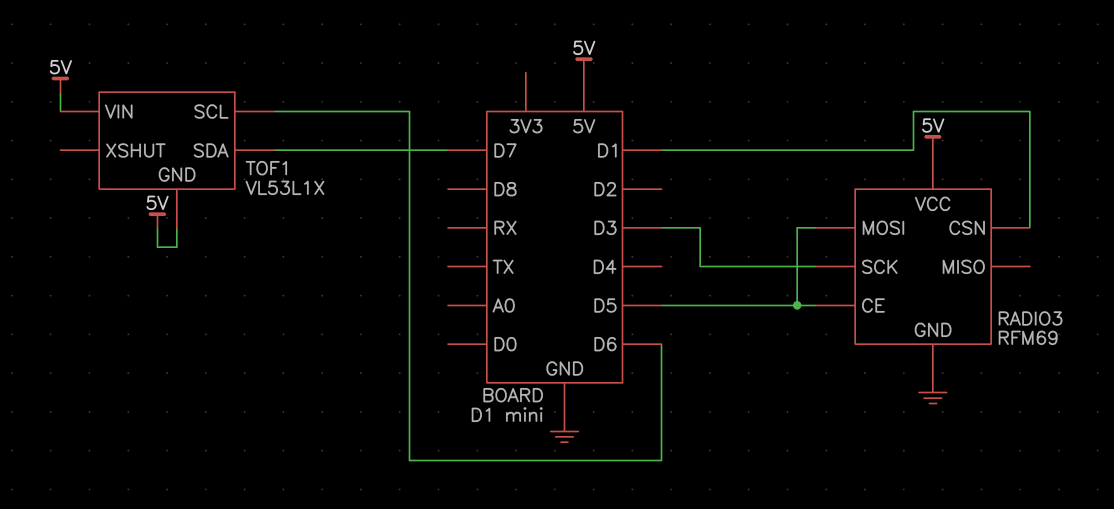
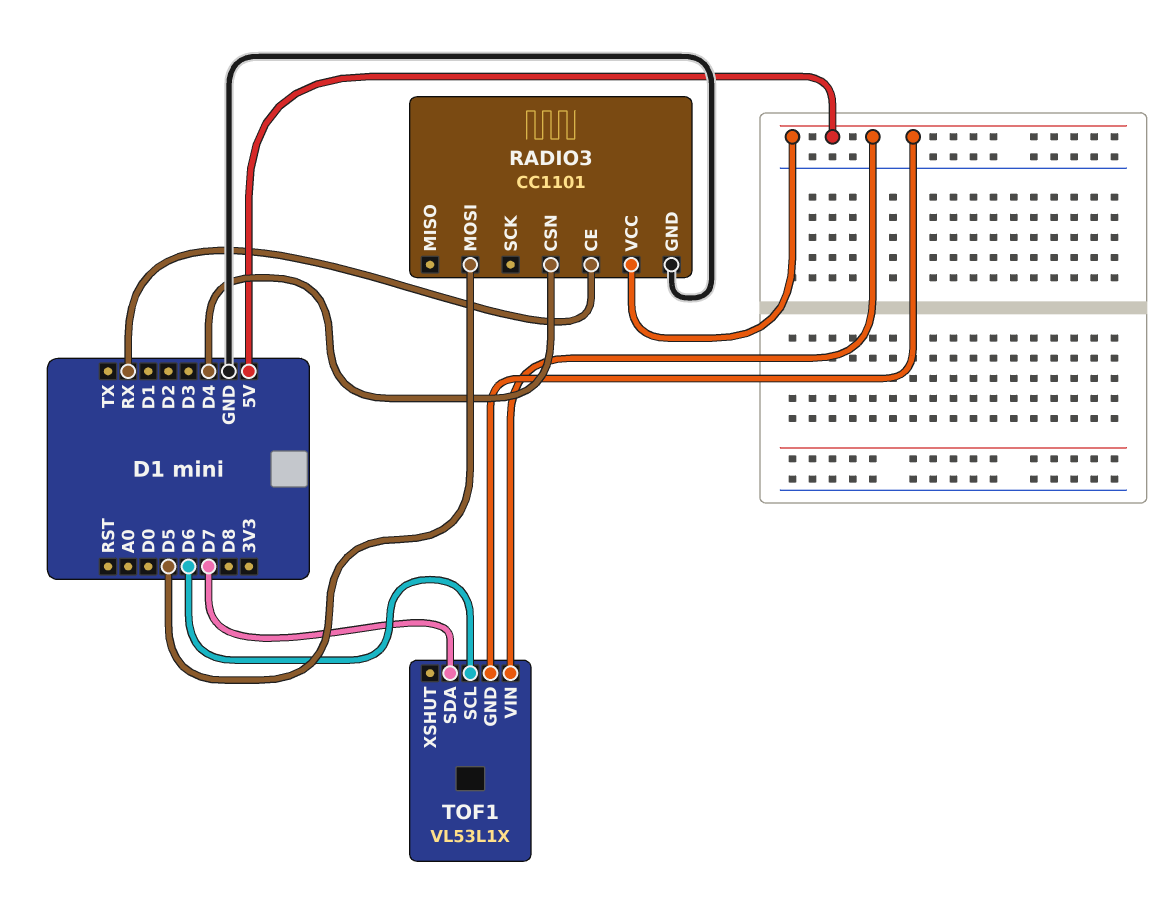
RADIO3: RFM69 -> CC1101
RADIO3 pin CE: D5 -> RX
RADIO3 pin CSN: D1 -> D4
RADIO3 pin SCK: D3 -> none

